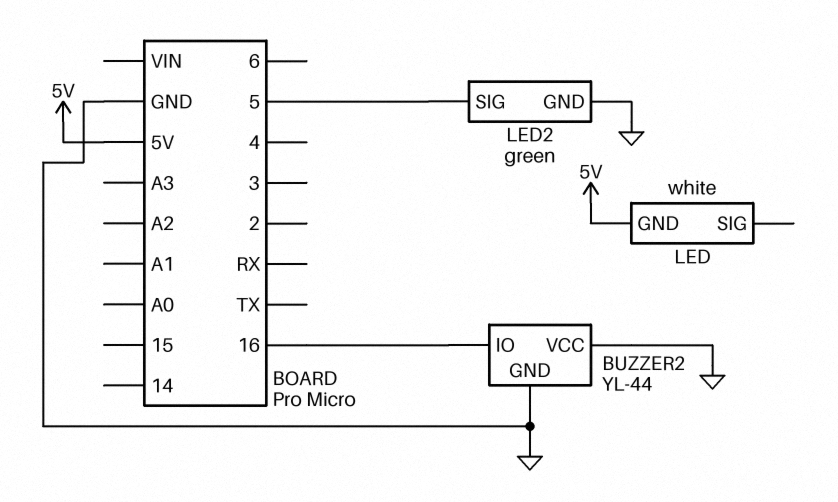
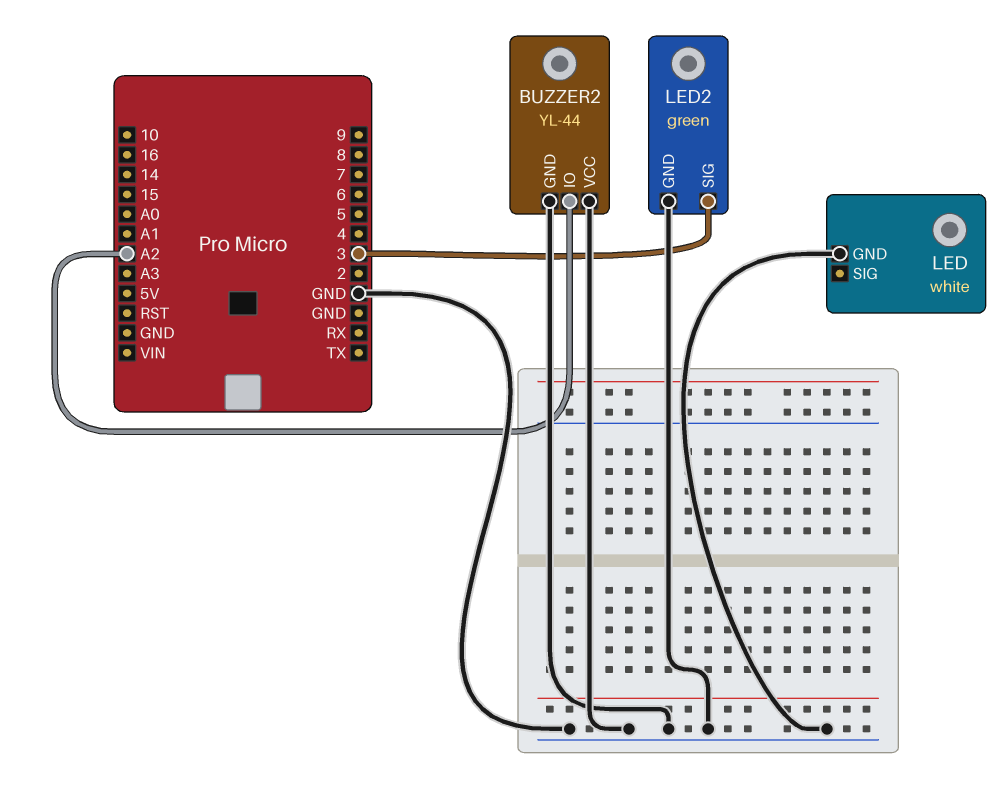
BUZZER2 pin IO: 16 -> A2
LED pin GND: 5V -> GND
LED2 pin SIG: 5 -> 3

